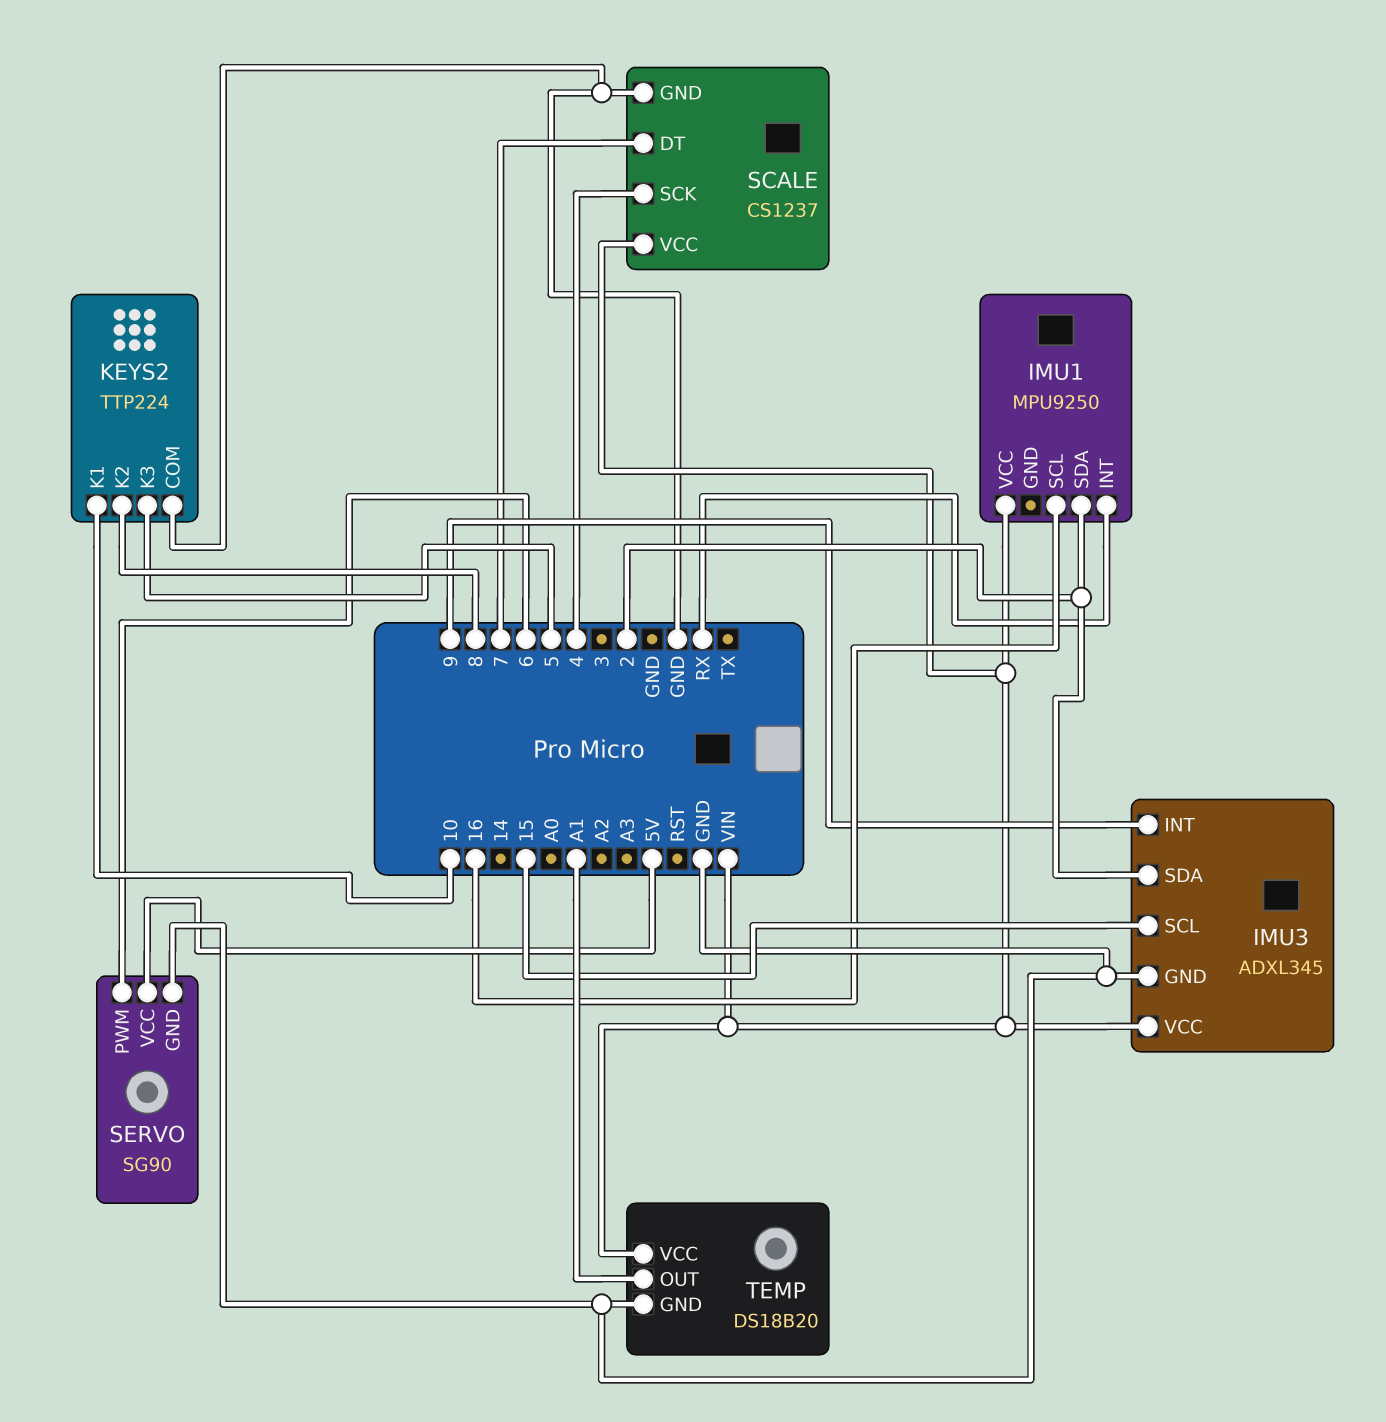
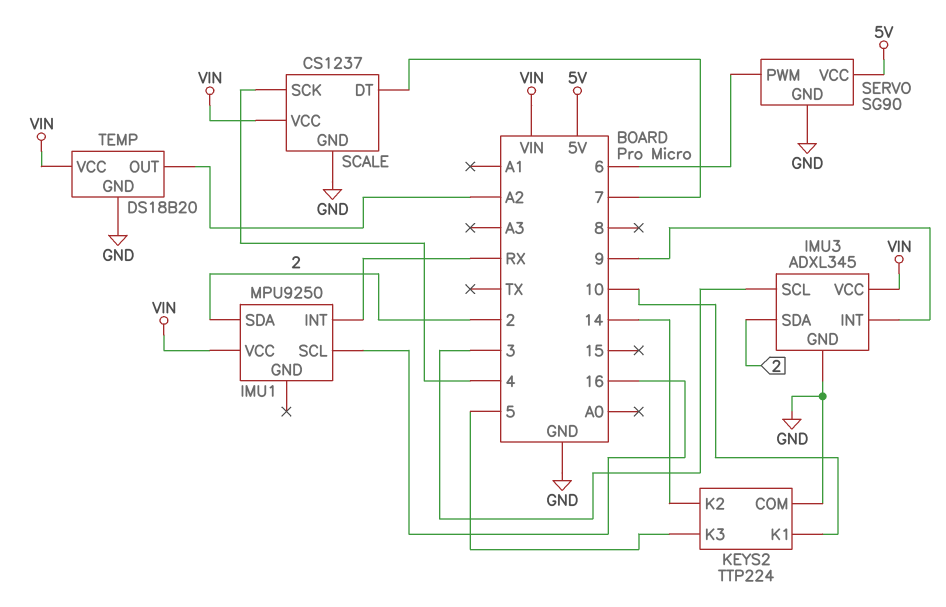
IMU3 pin SCL: 15 -> 3
KEYS2 pin K2: 8 -> 14
TEMP pin OUT: A1 -> A2

